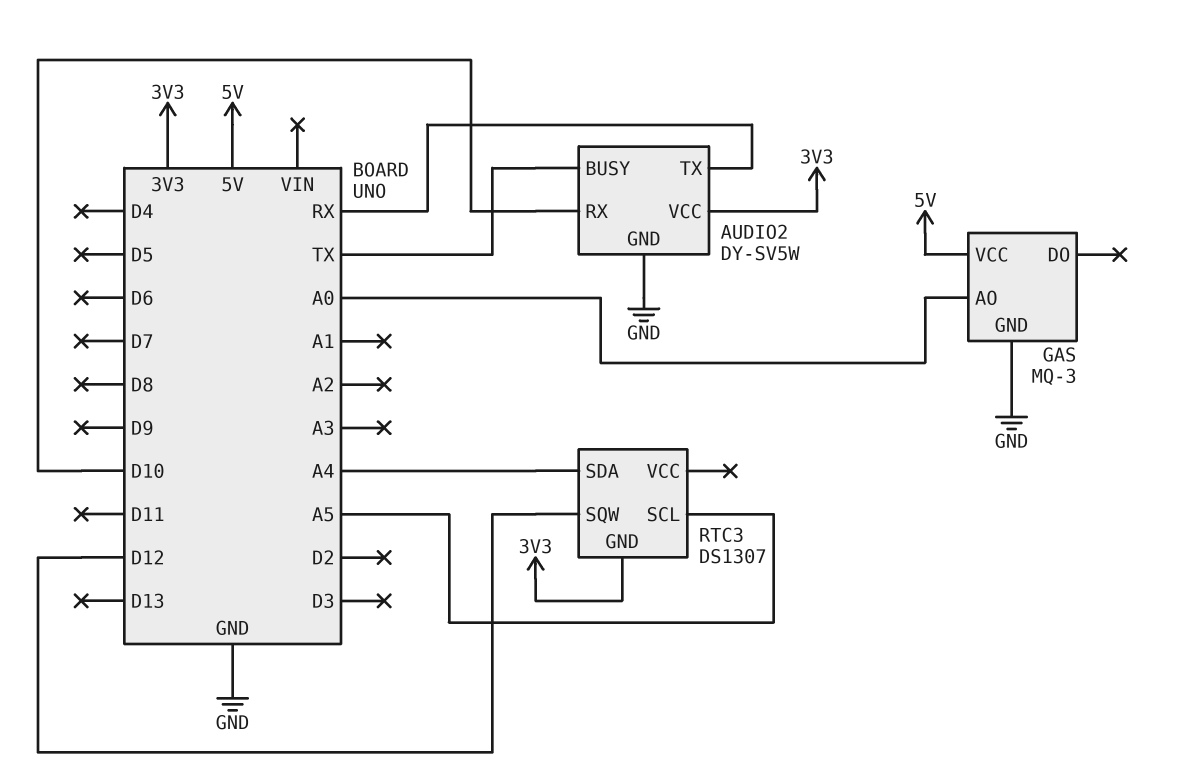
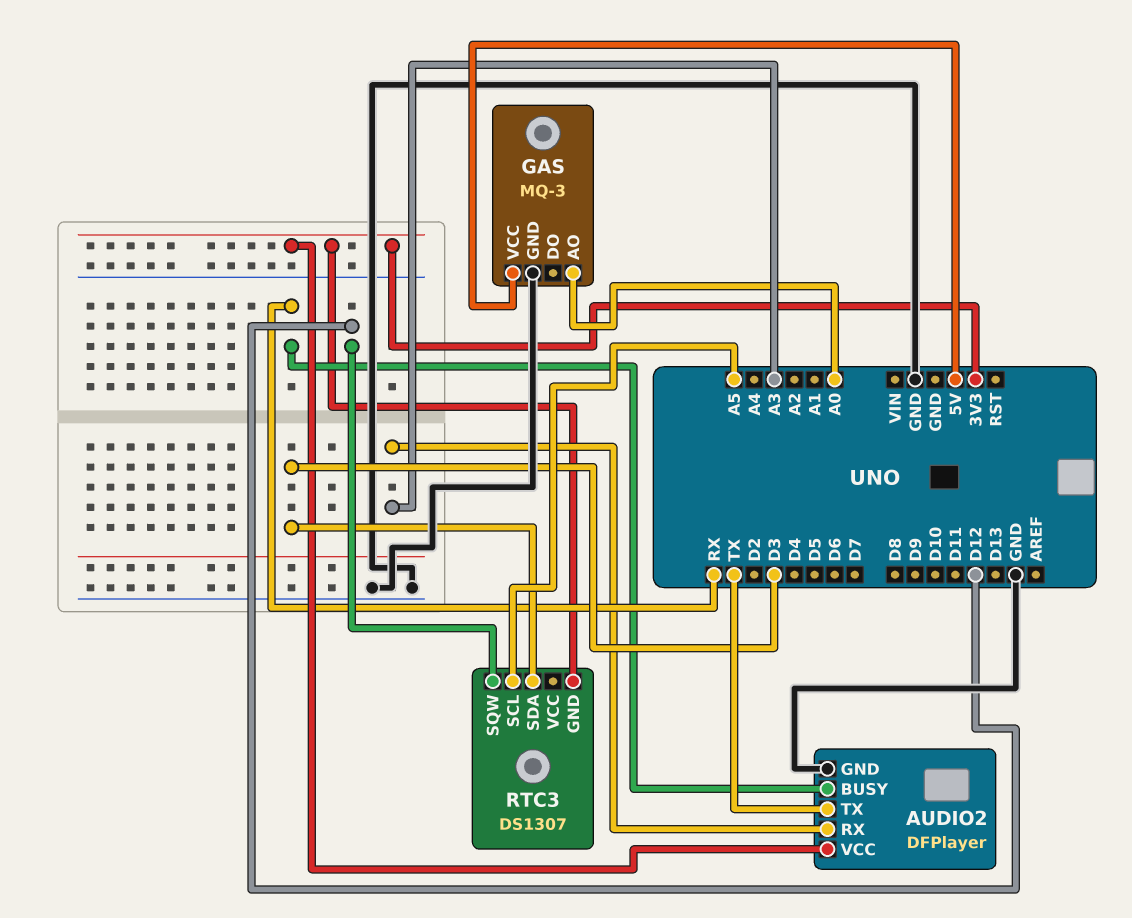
AUDIO2: DY-SV5W -> DFPlayer
AUDIO2 pin BUSY: TX -> RX
AUDIO2 pin RX: D10 -> A3
AUDIO2 pin TX: RX -> TX
RTC3 pin SDA: A4 -> D3

